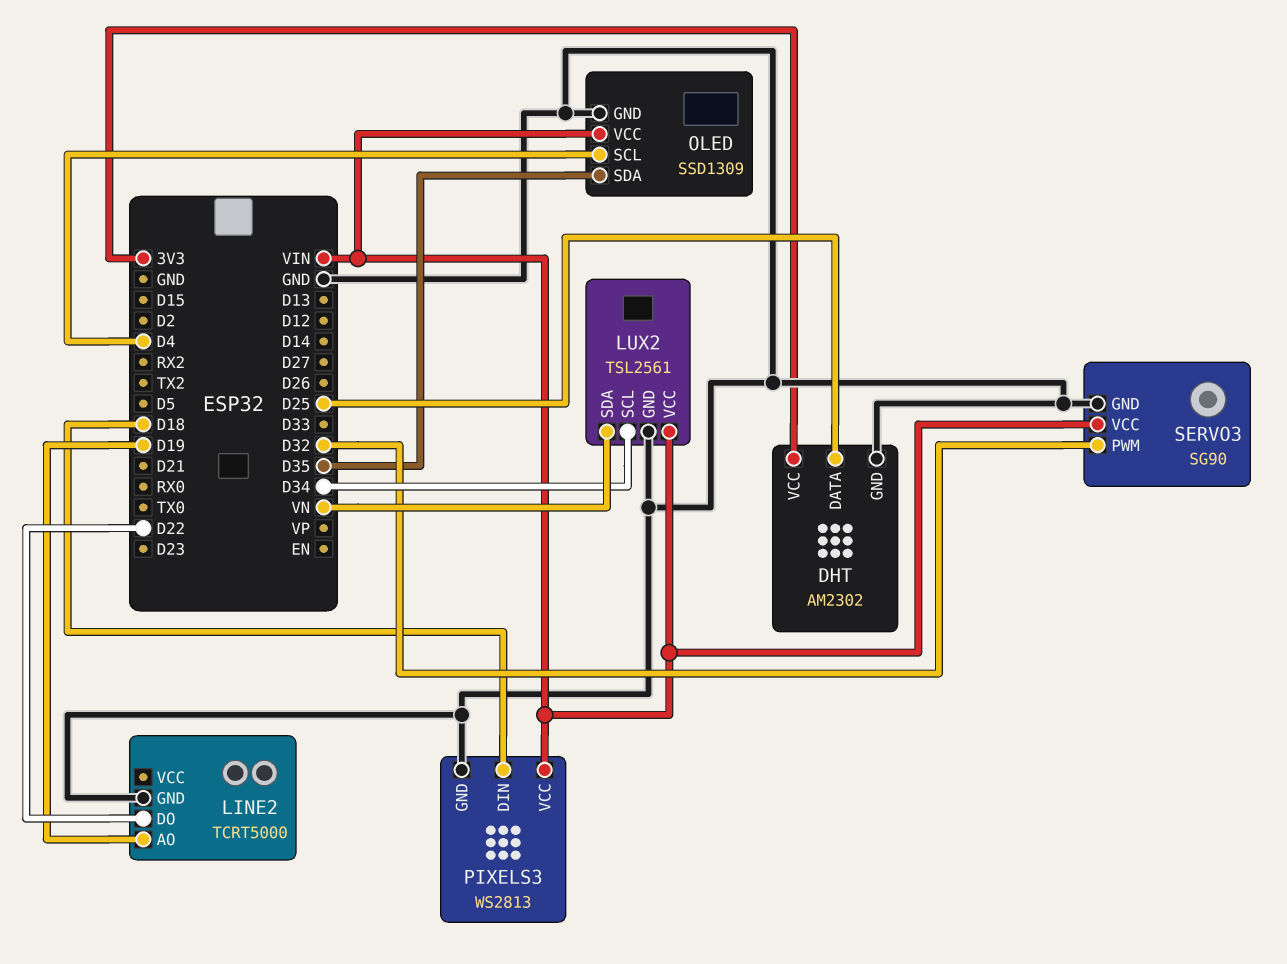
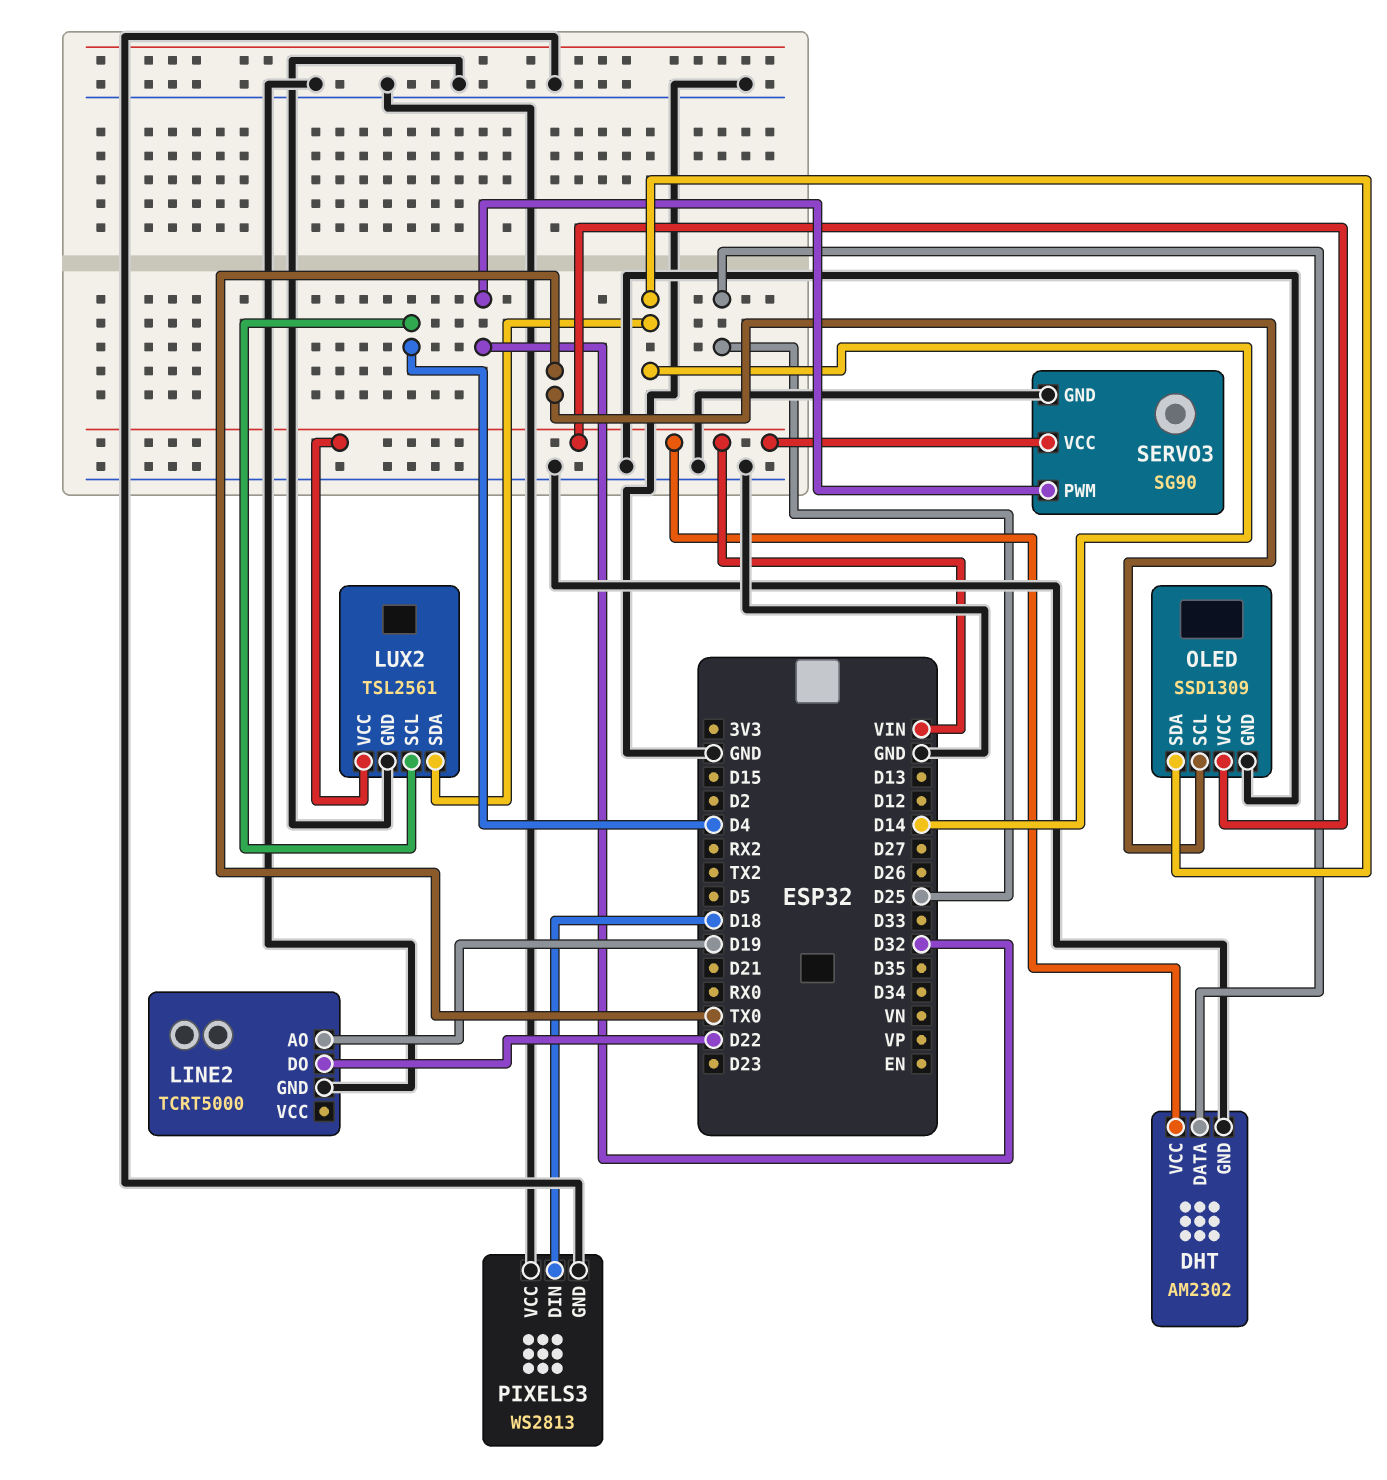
DHT pin VCC: 3V3 -> VIN
LUX2 pin SCL: D34 -> D4
LUX2 pin SDA: VN -> D14
OLED pin SCL: D4 -> TX0
OLED pin SDA: D35 -> D14
PIXELS3 pin VCC: VIN -> GND

